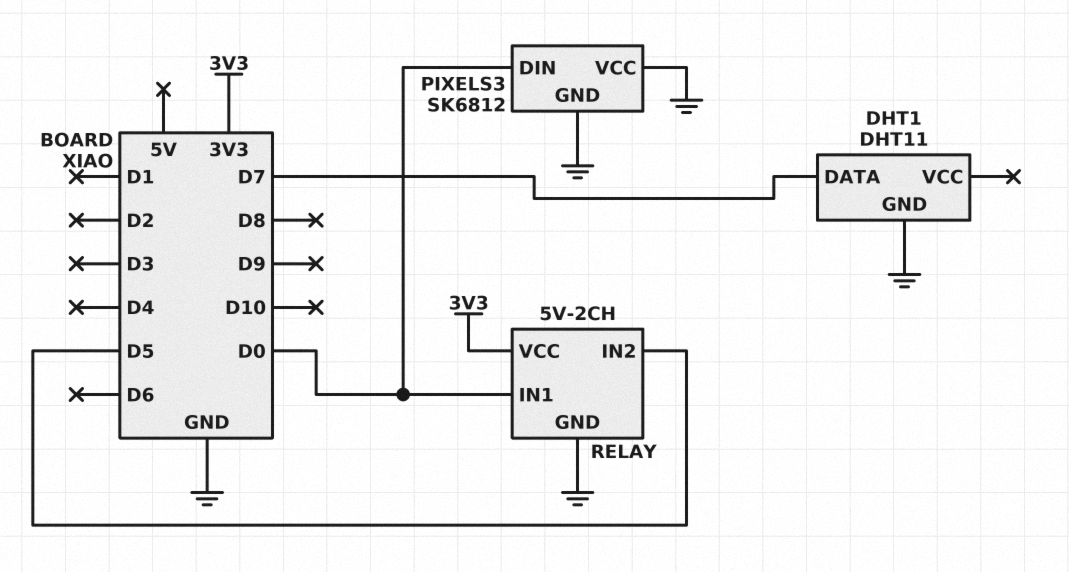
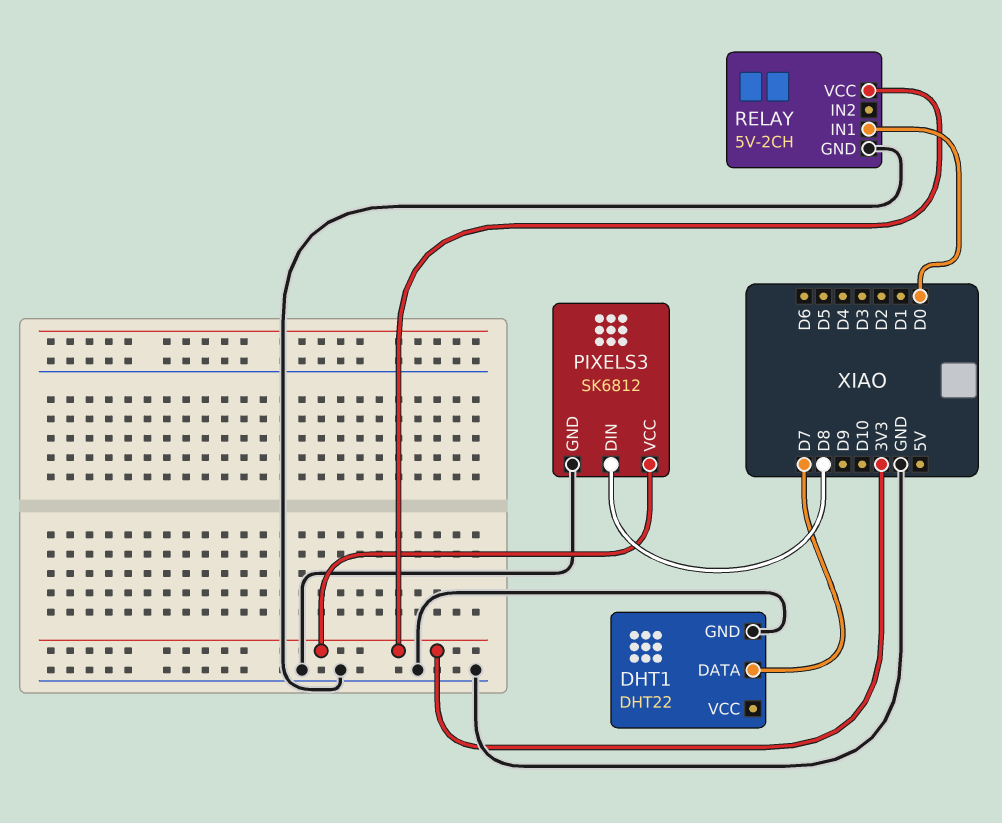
DHT1: DHT11 -> DHT22
PIXELS3 pin DIN: D0 -> D8
PIXELS3 pin VCC: GND -> 3V3
RELAY pin IN2: D5 -> none

